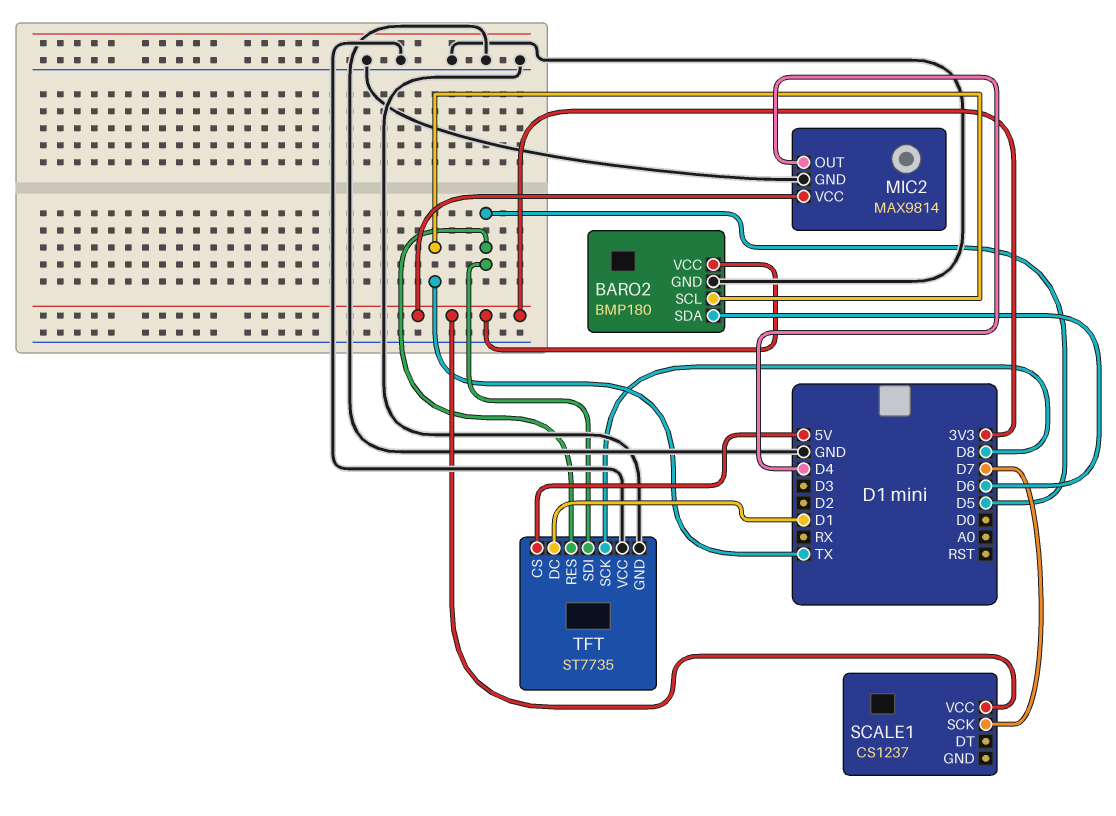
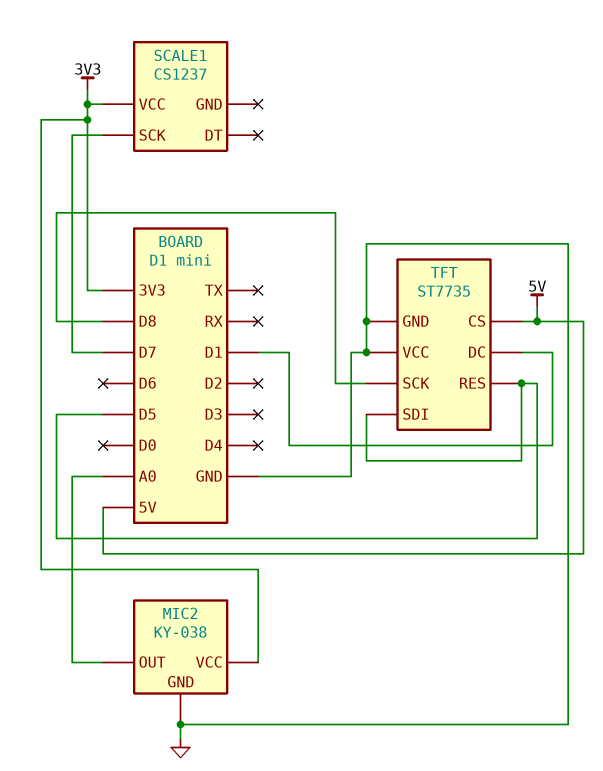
BARO2: BMP180 -> none
BARO2 pin GND: GND -> none
BARO2 pin SCL: TX -> none
BARO2 pin SDA: D6 -> none
BARO2 pin VCC: 3V3 -> none
MIC2: MAX9814 -> KY-038
MIC2 pin OUT: D4 -> A0

